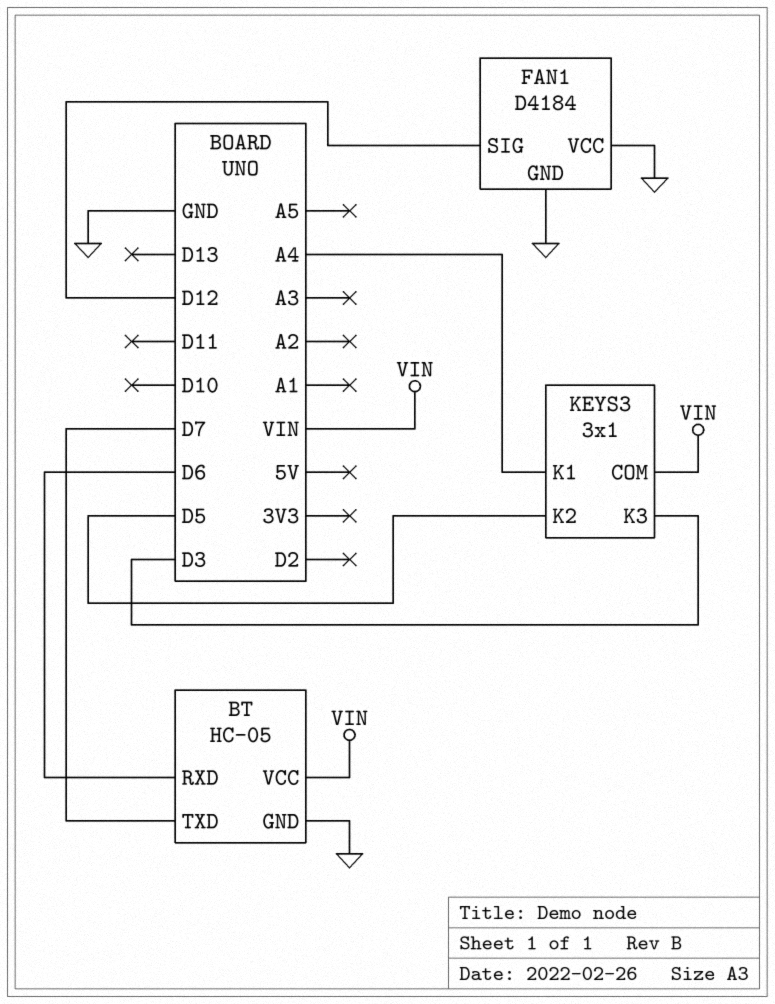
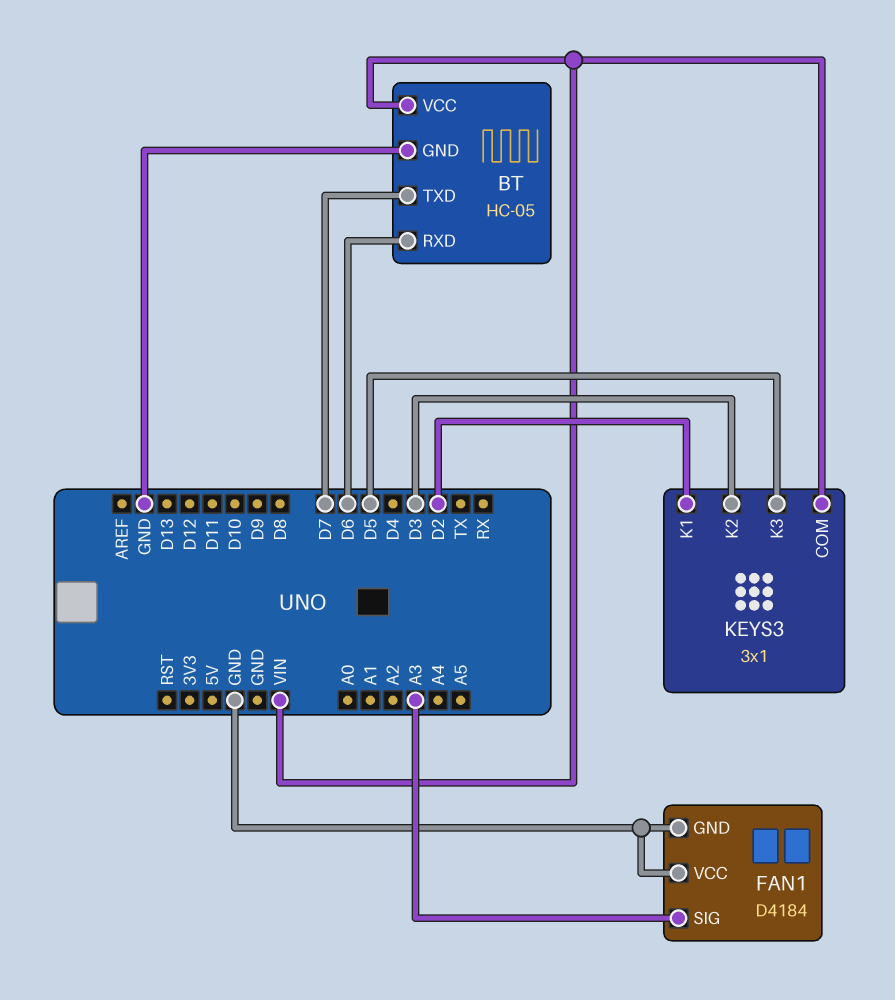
FAN1 pin SIG: D12 -> A3
KEYS3 pin K1: A4 -> D2
KEYS3 pin K2: D5 -> D3
KEYS3 pin K3: D3 -> D5

